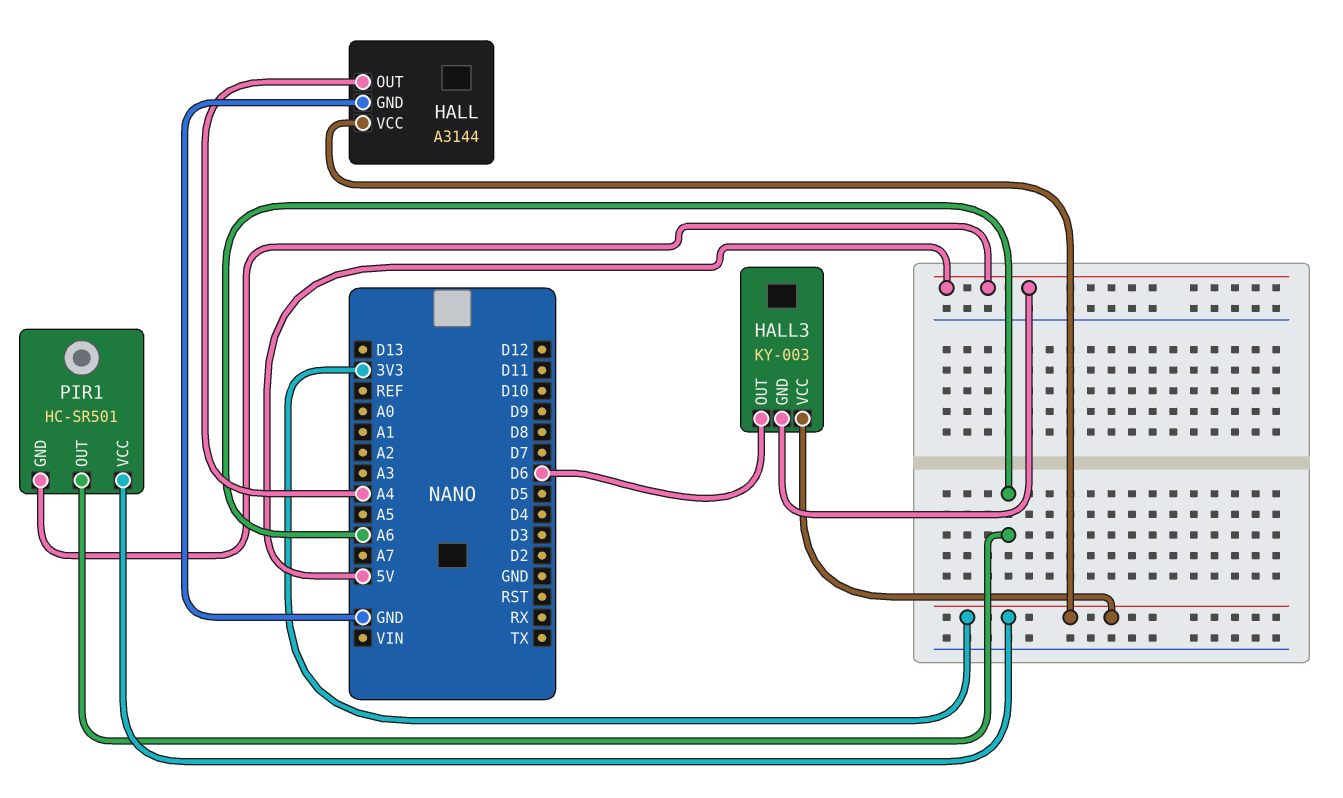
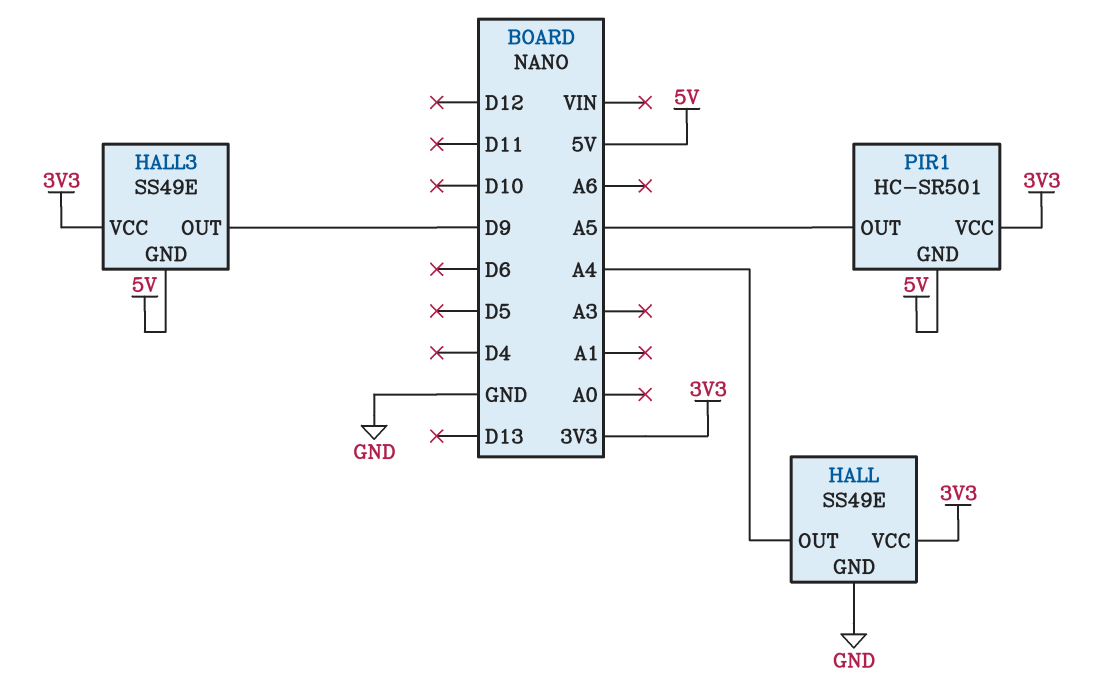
HALL: A3144 -> SS49E
HALL3: KY-003 -> SS49E
HALL3 pin OUT: D6 -> D9
PIR1 pin OUT: A6 -> A5

